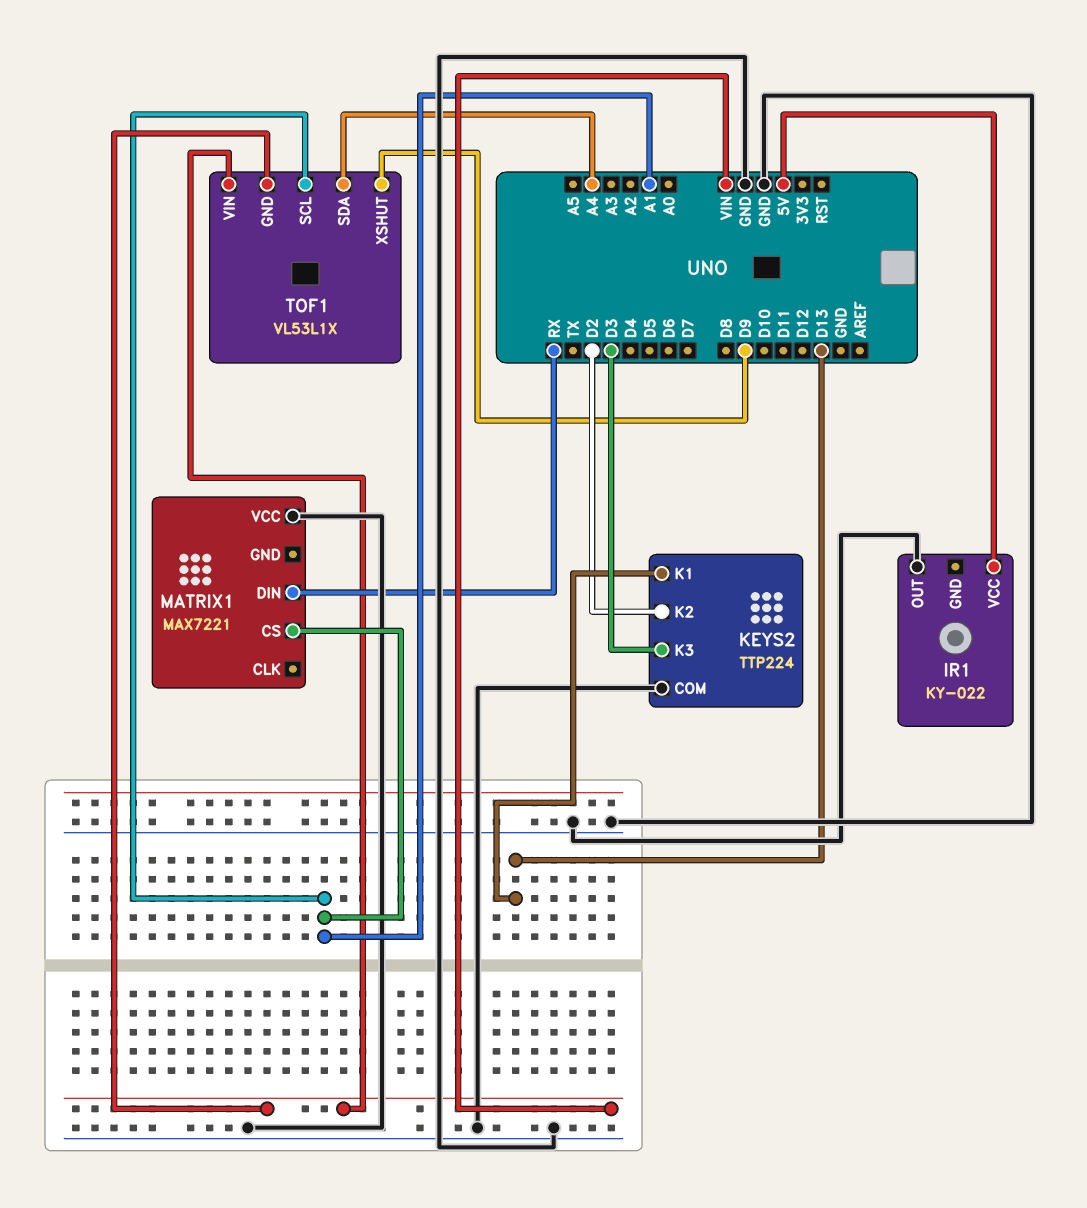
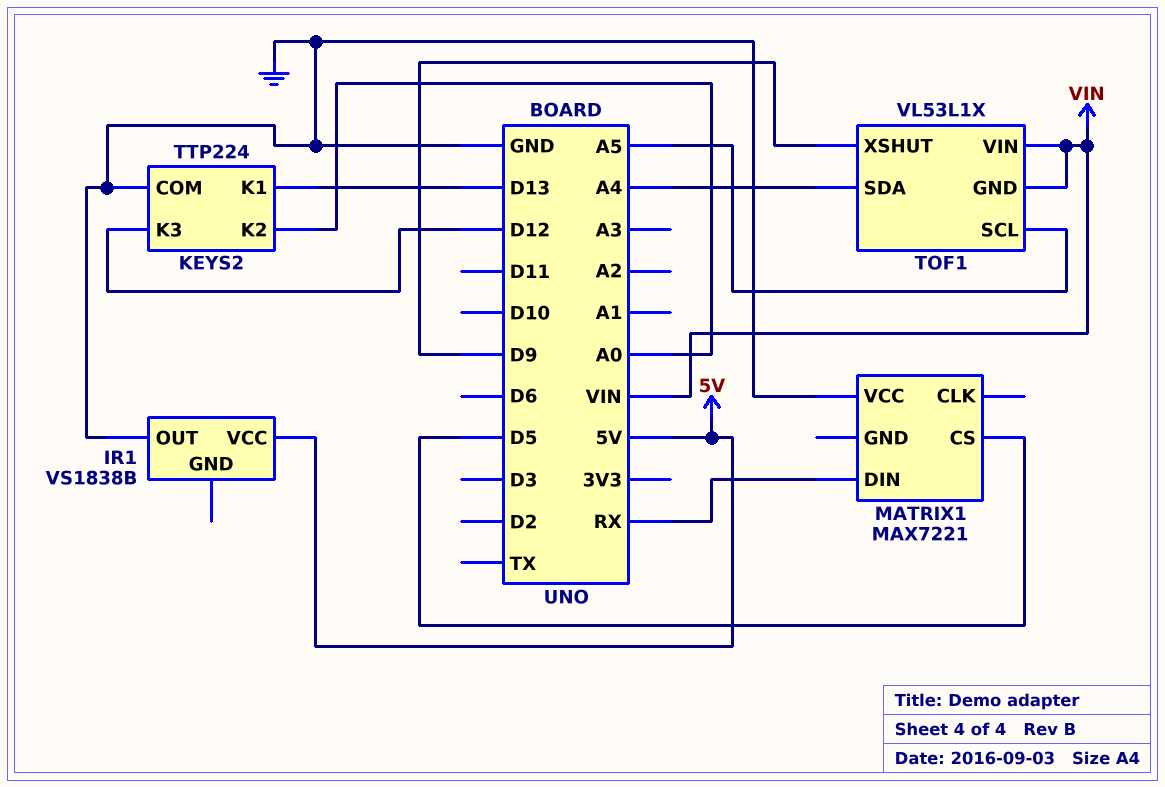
IR1: KY-022 -> VS1838B
KEYS2 pin K2: D2 -> A0
KEYS2 pin K3: D3 -> D12
MATRIX1 pin CS: A1 -> D5
TOF1 pin SCL: A1 -> A5

